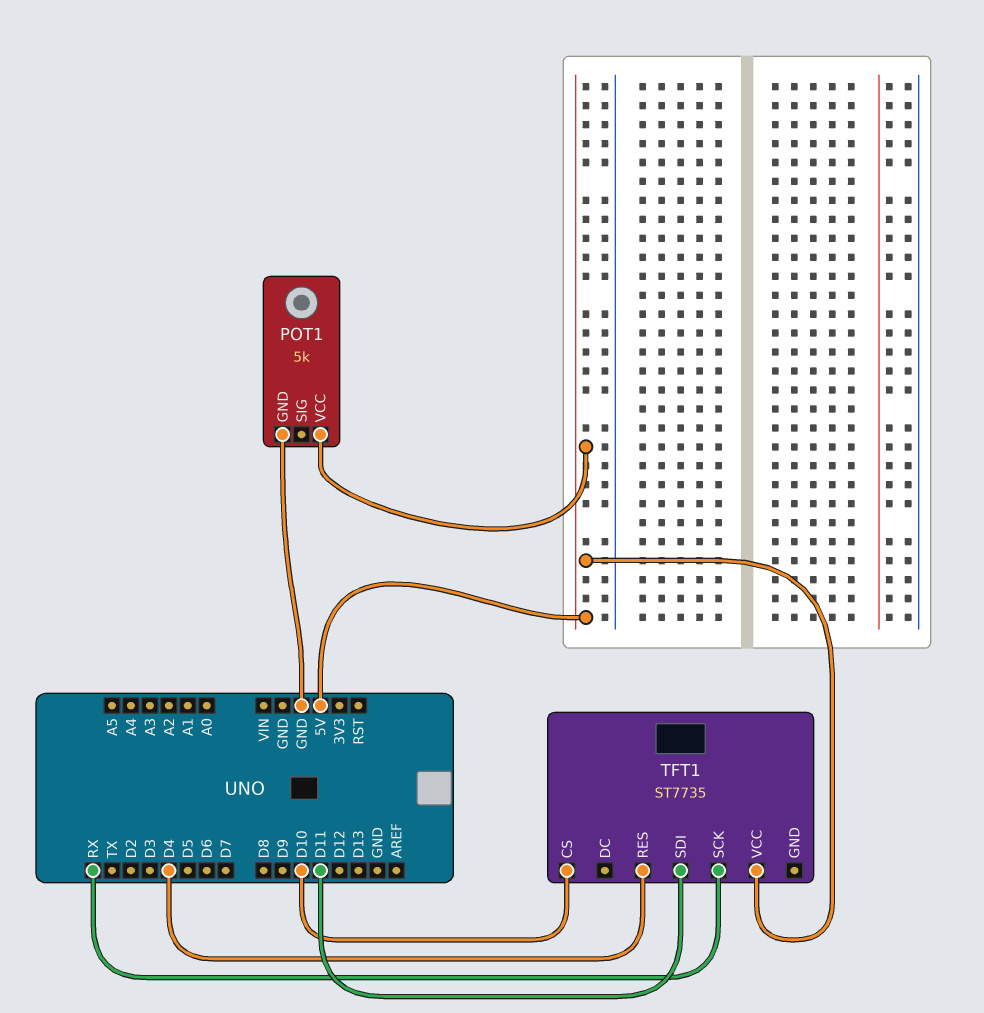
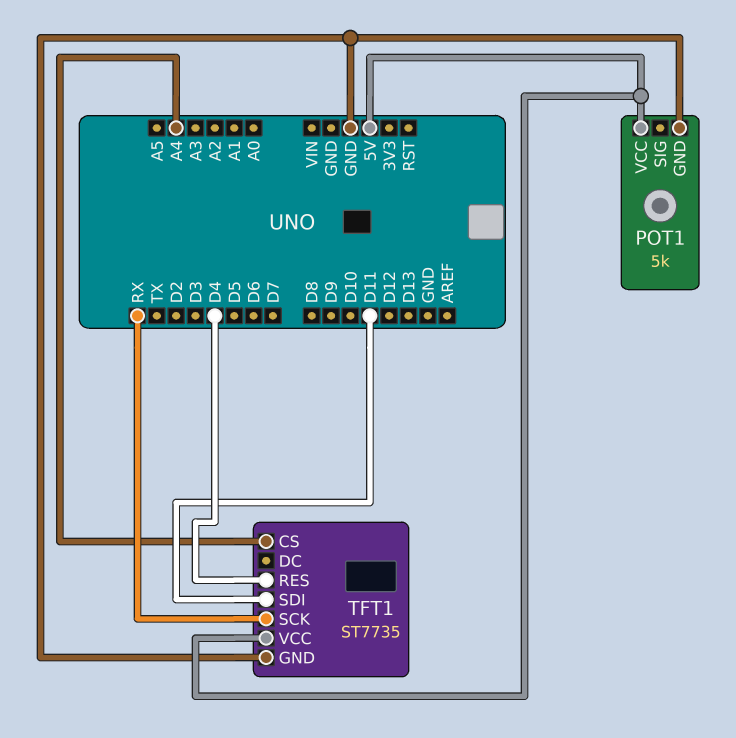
TFT1 pin CS: D10 -> A4
TFT1 pin GND: none -> GND

